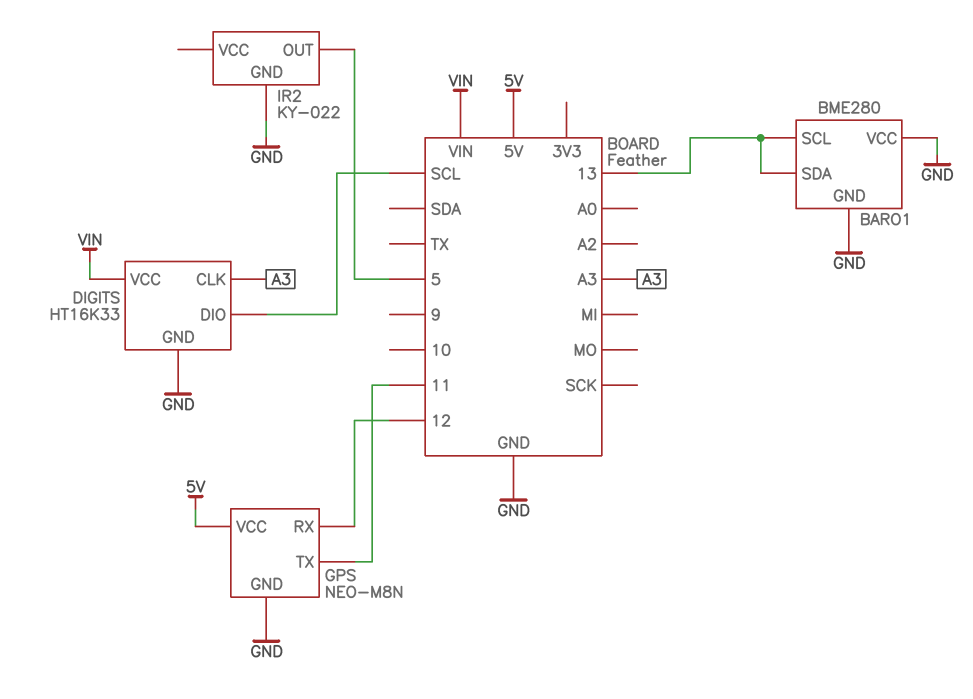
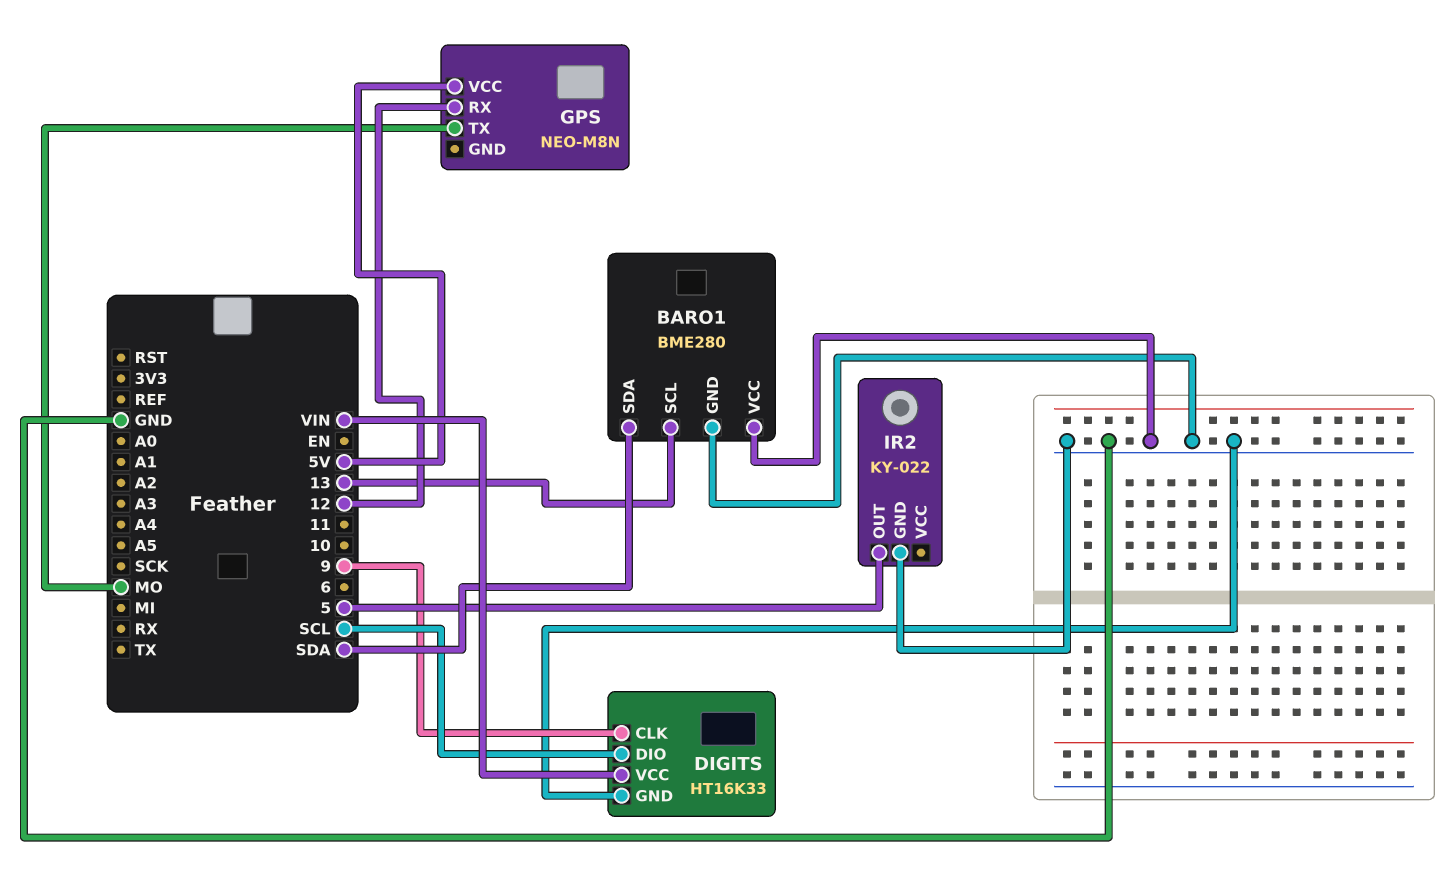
BARO1 pin SDA: 13 -> SDA
DIGITS pin CLK: A3 -> 9
GPS pin GND: GND -> none
GPS pin TX: 11 -> MO

